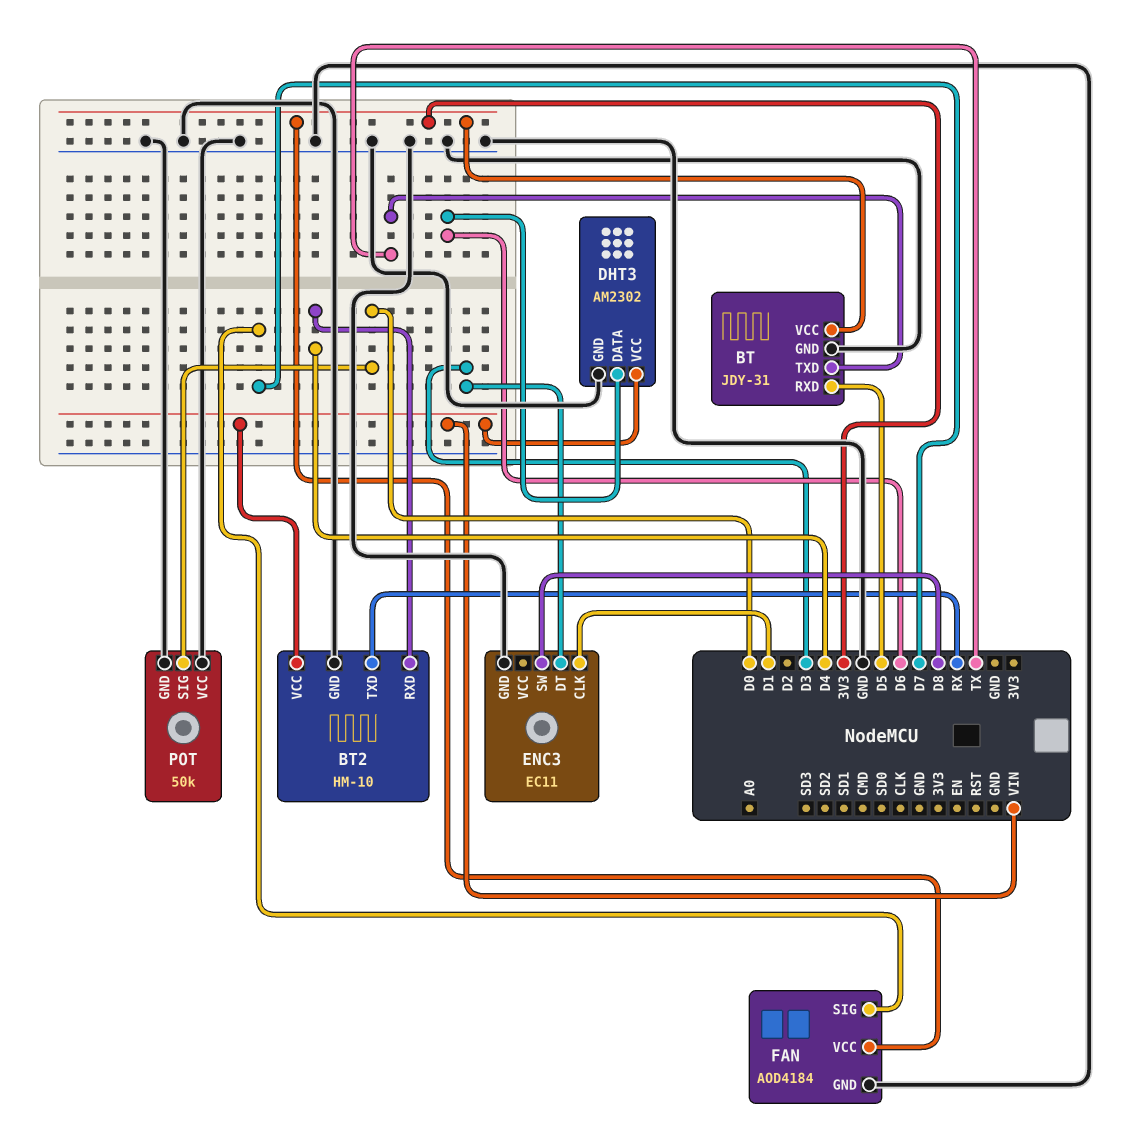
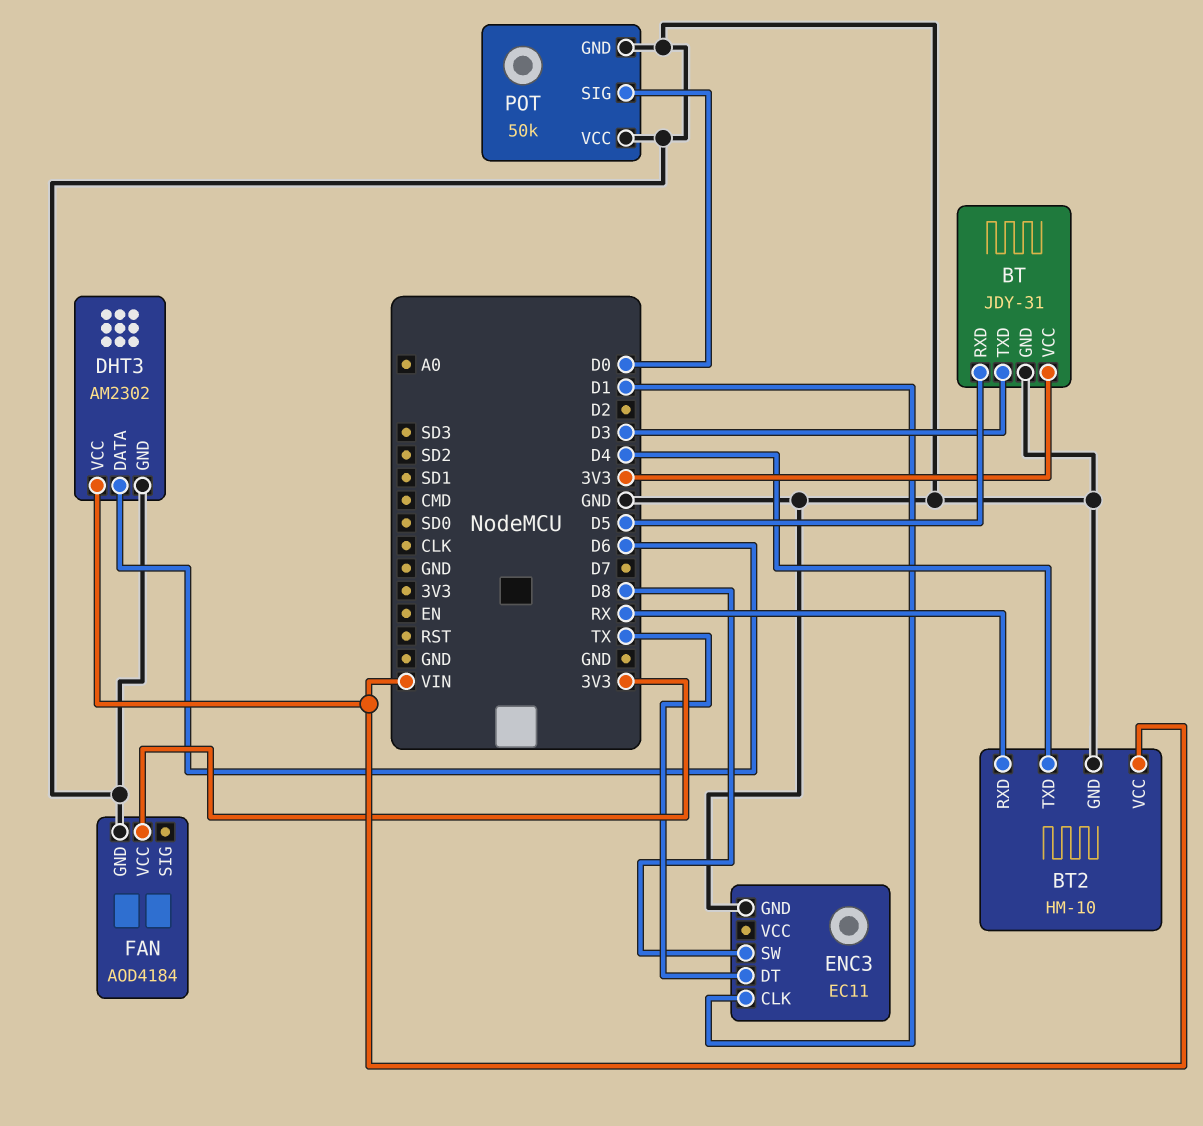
BT pin TXD: TX -> D3
BT2 pin RXD: D4 -> RX
BT2 pin TXD: RX -> D4
ENC3 pin DT: D3 -> TX
FAN pin SIG: D7 -> none

